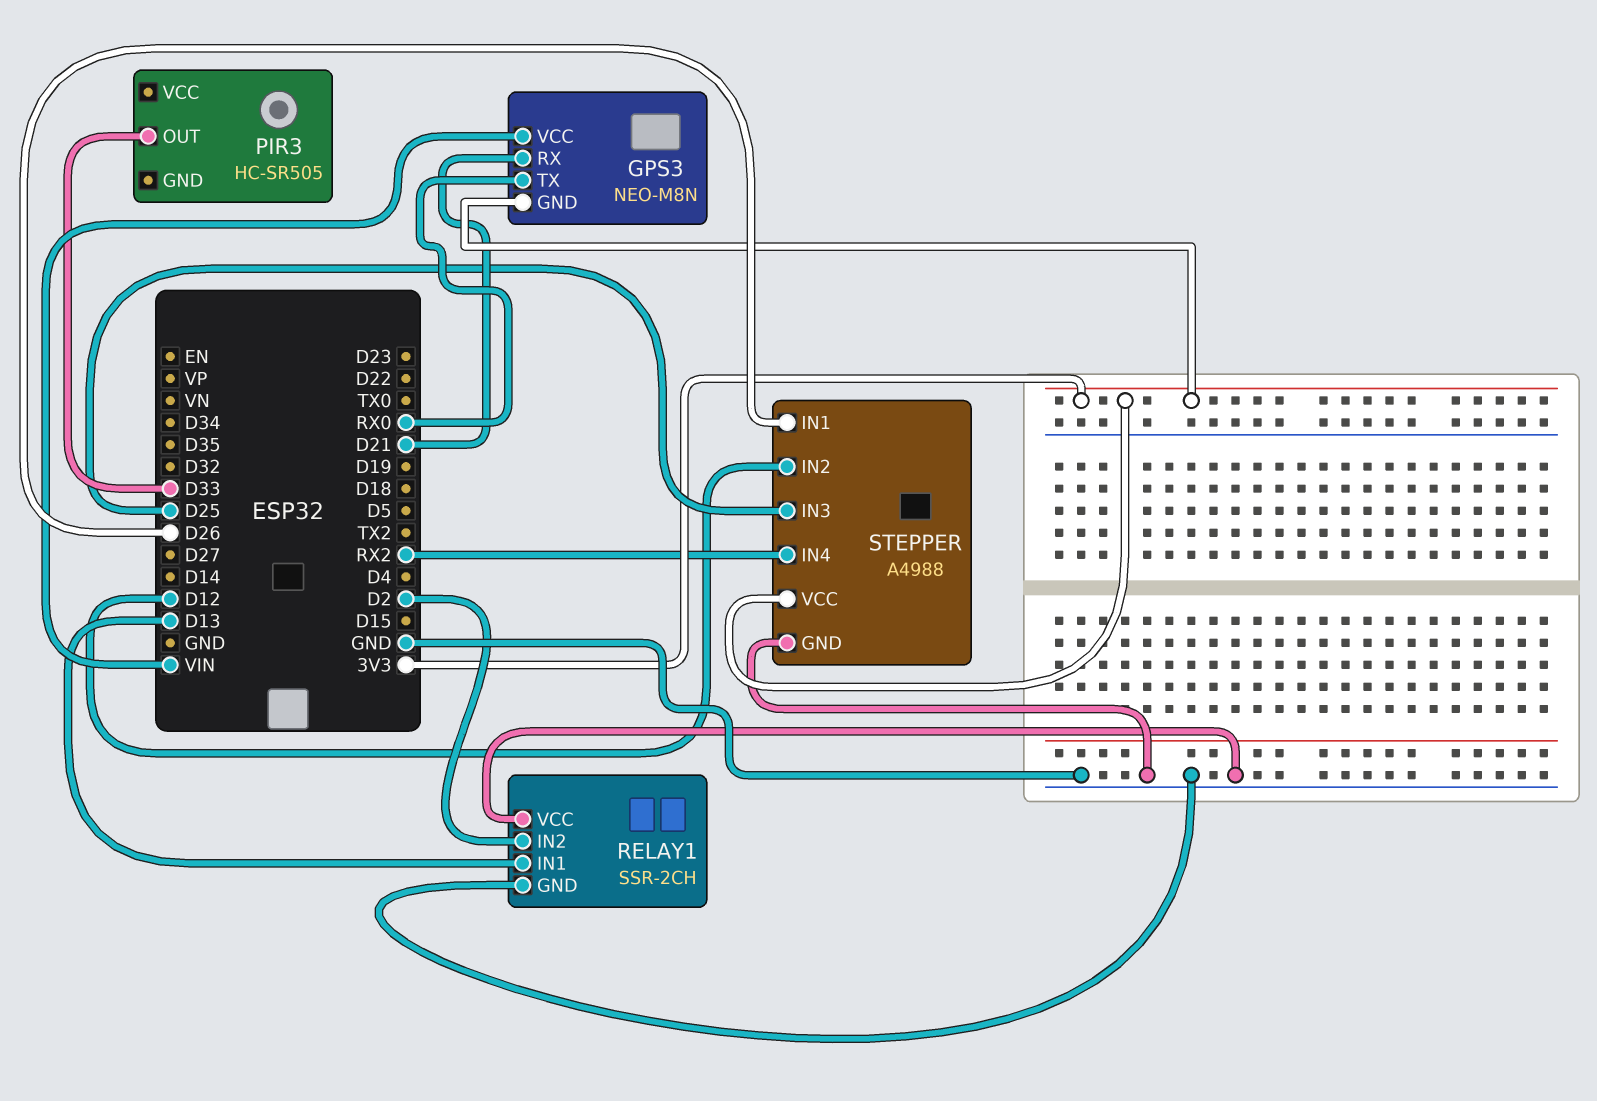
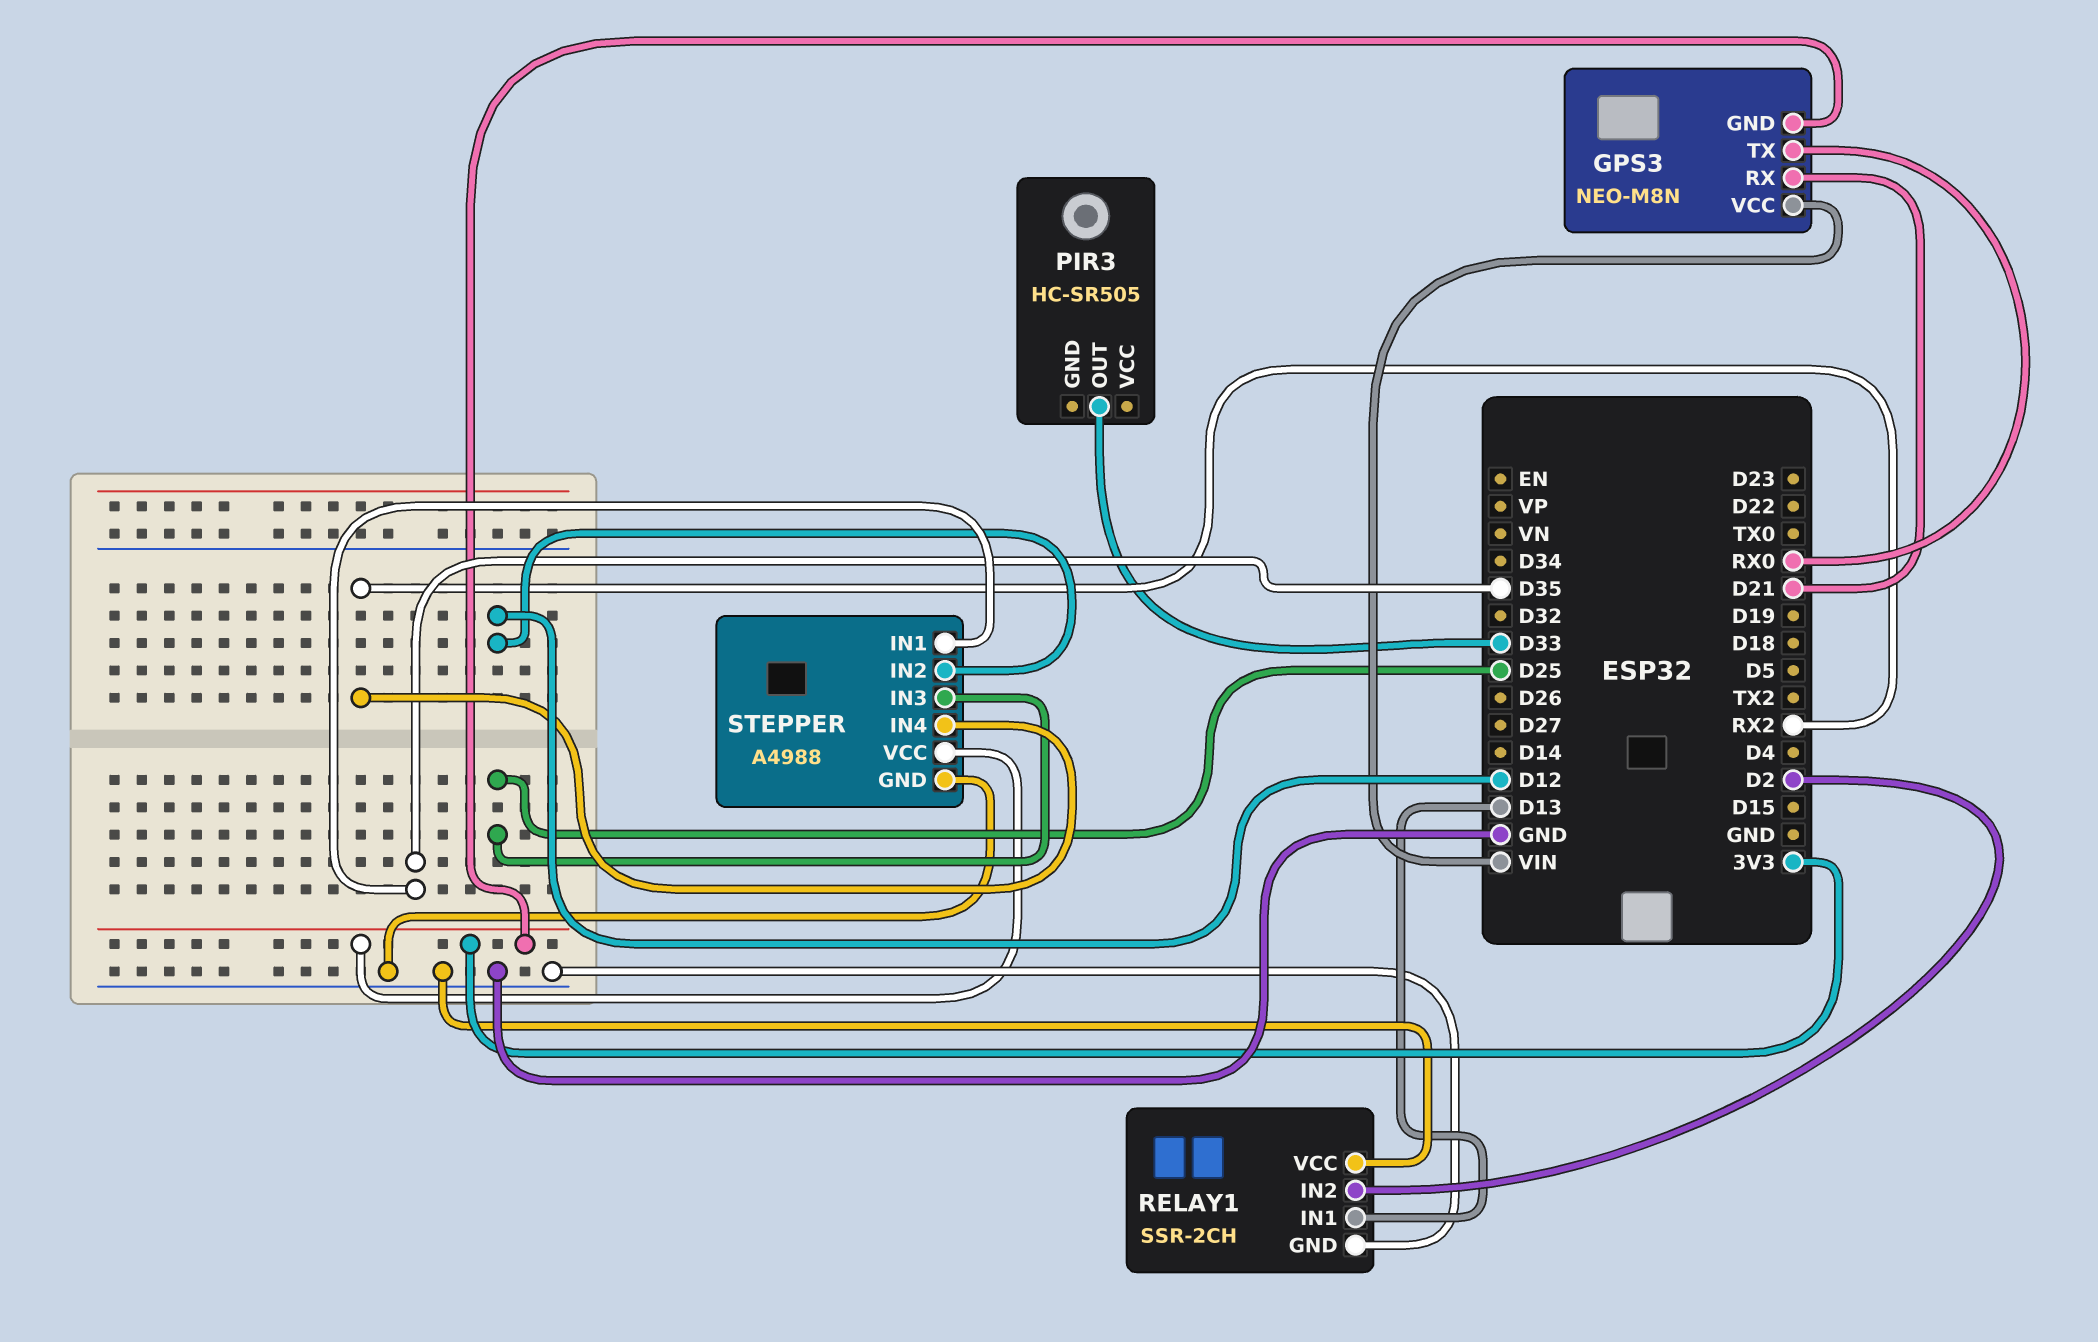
STEPPER pin IN1: D26 -> D35

